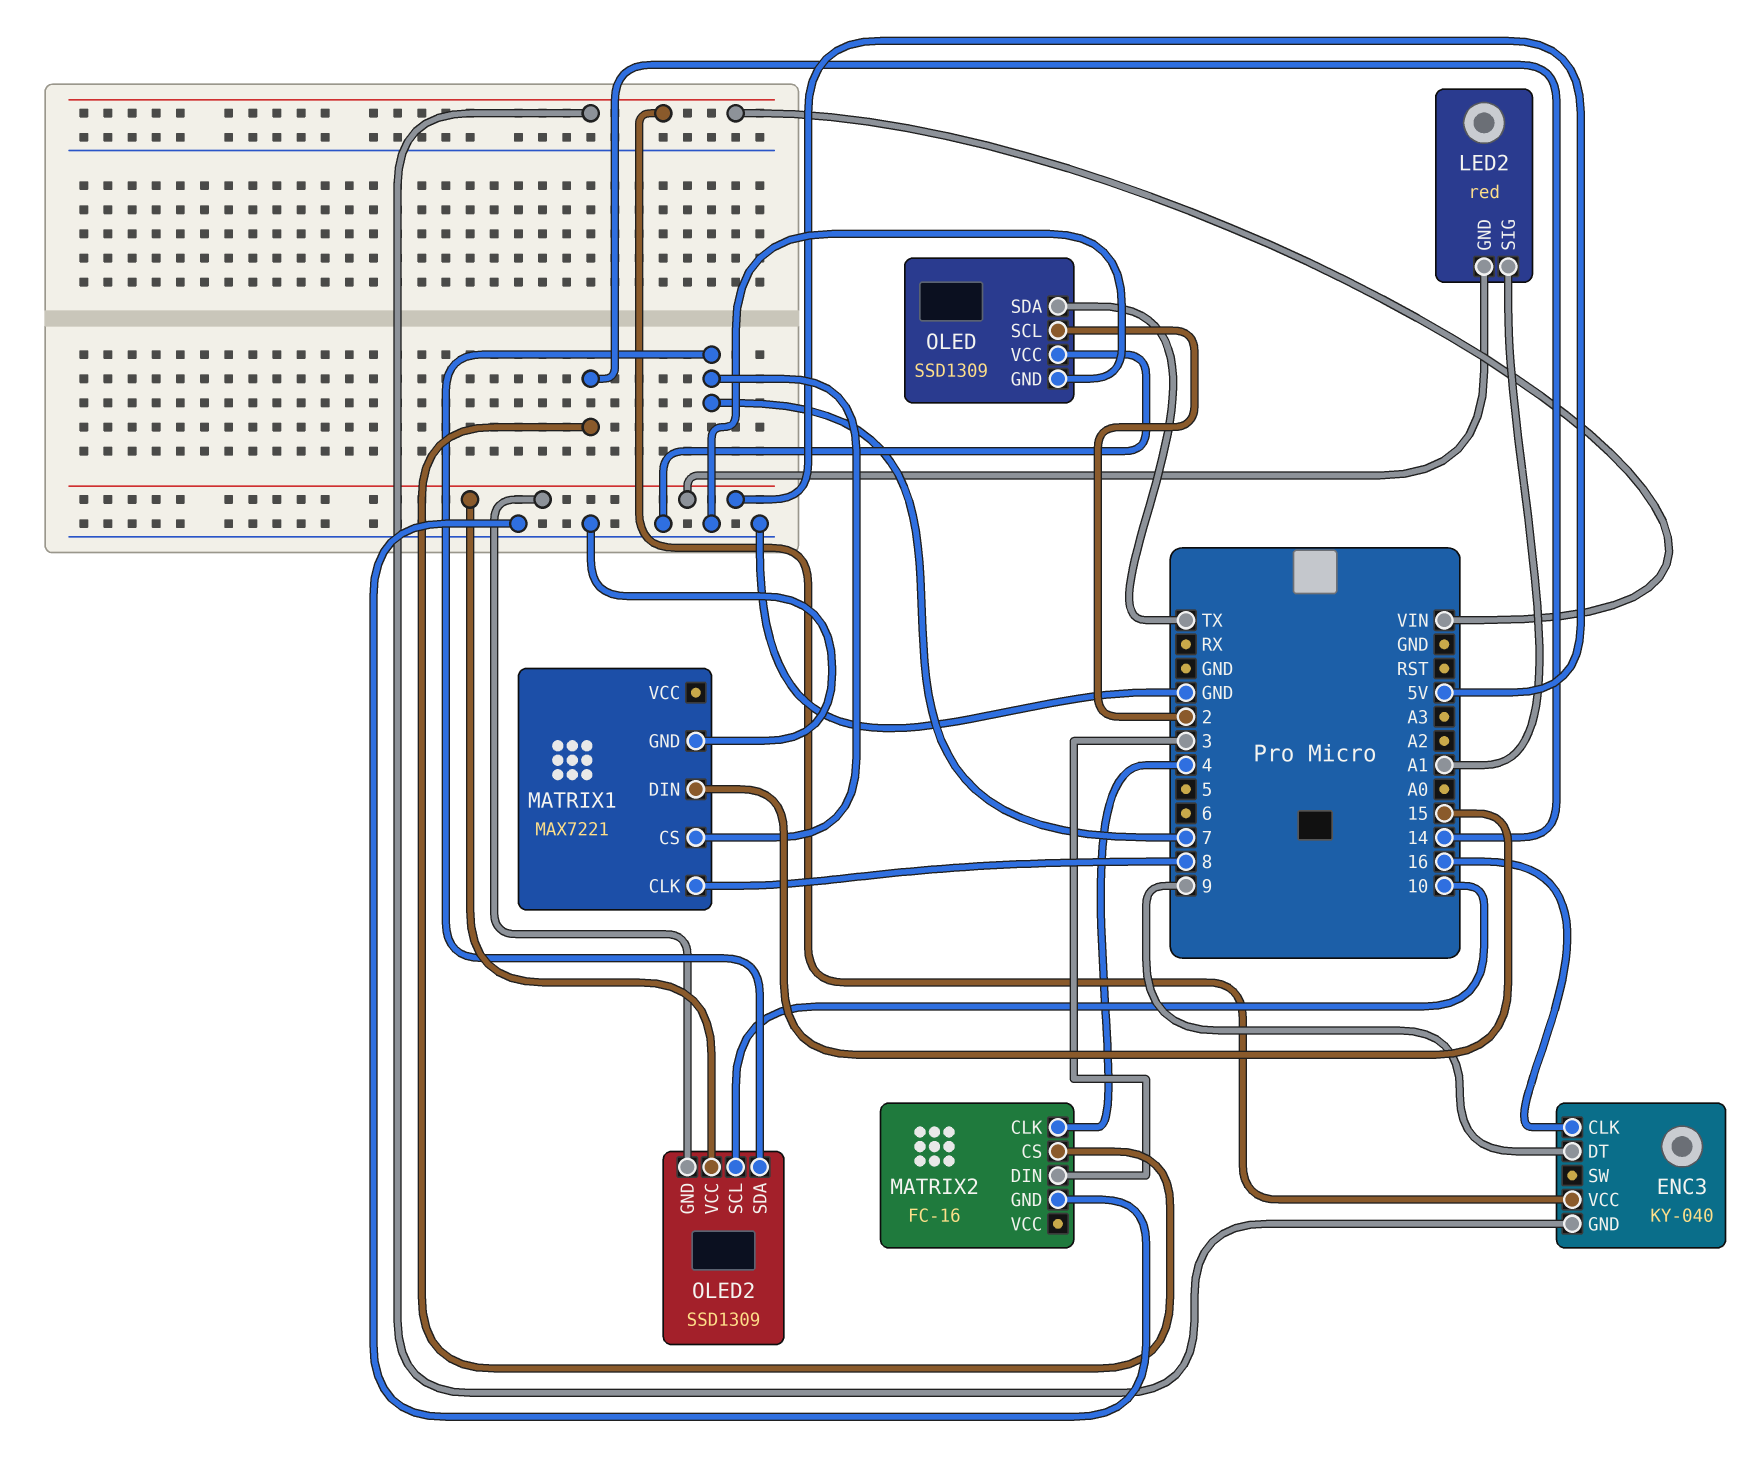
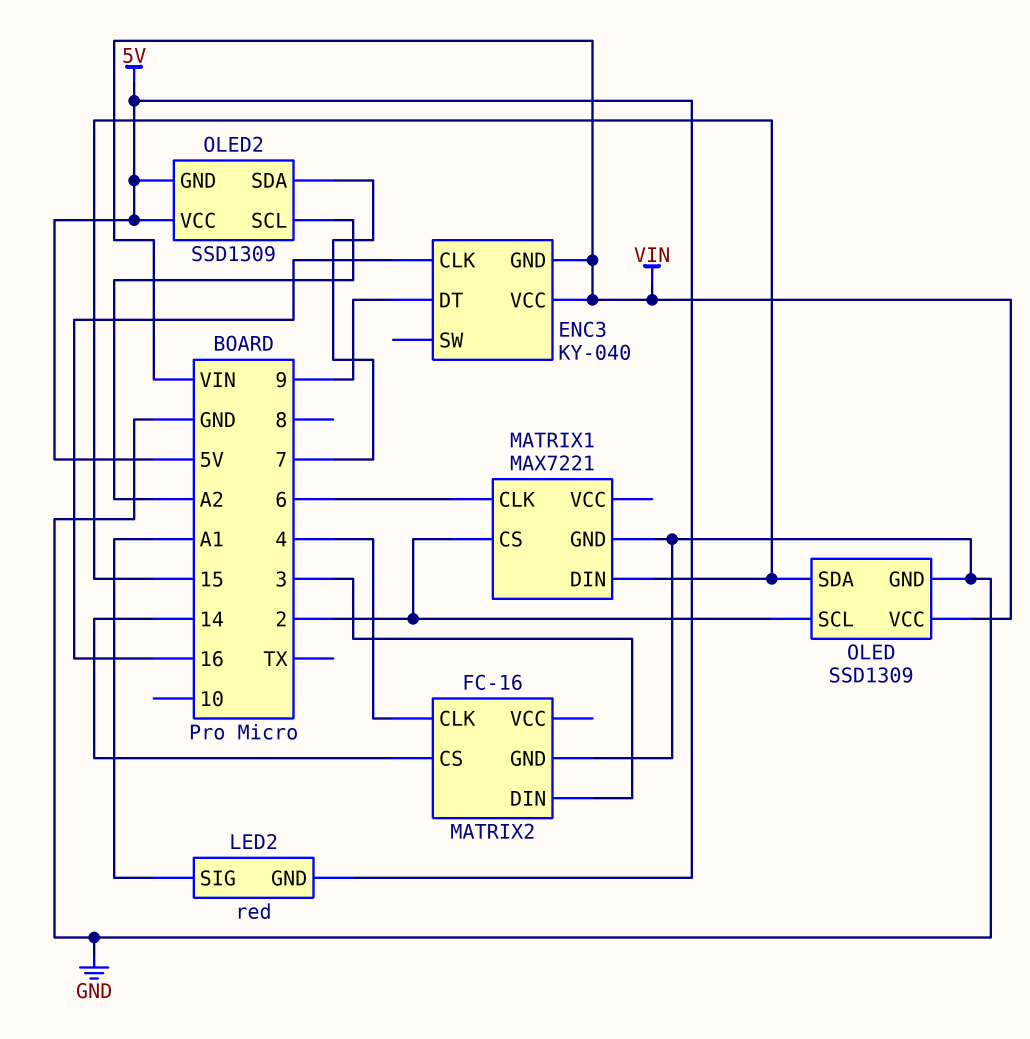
MATRIX1 pin CLK: 8 -> 6
MATRIX1 pin CS: 7 -> 2
OLED pin SDA: TX -> 15
OLED pin VCC: GND -> VIN
OLED2 pin SCL: 10 -> A2

